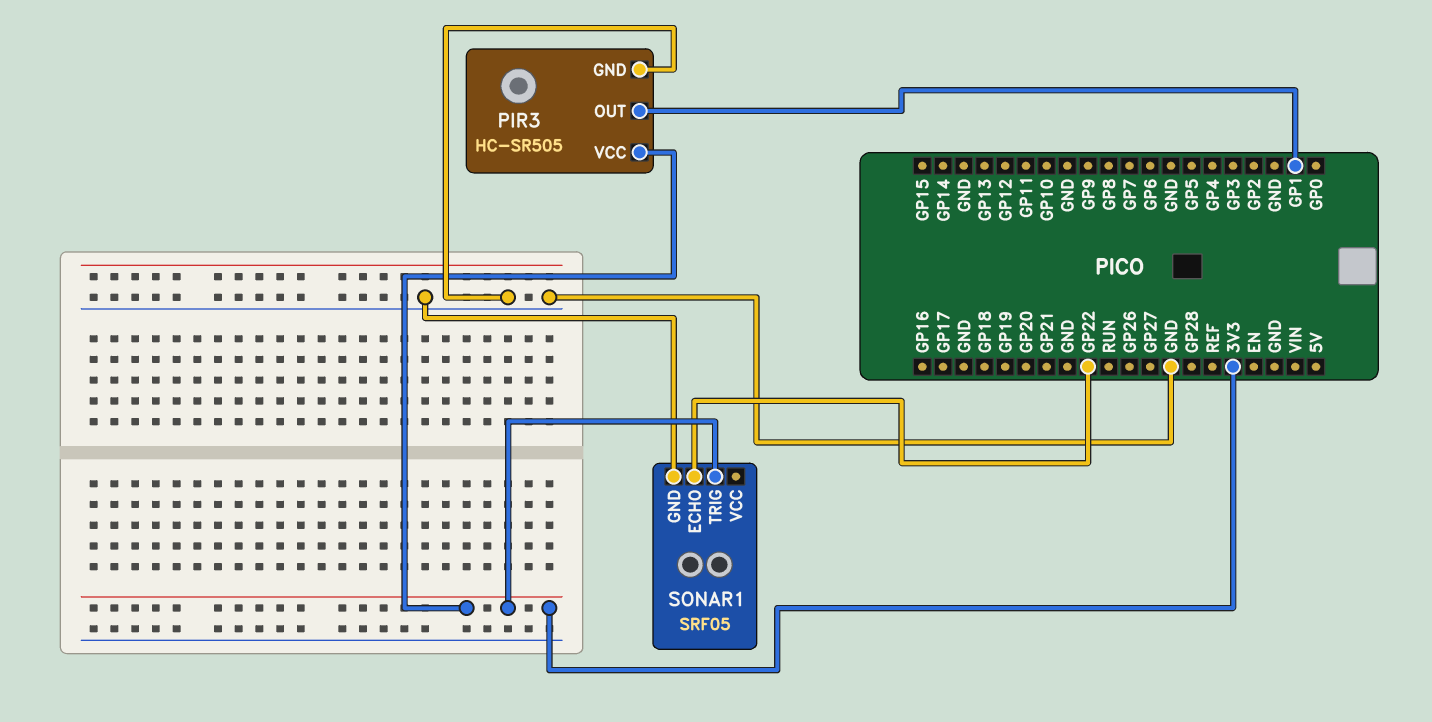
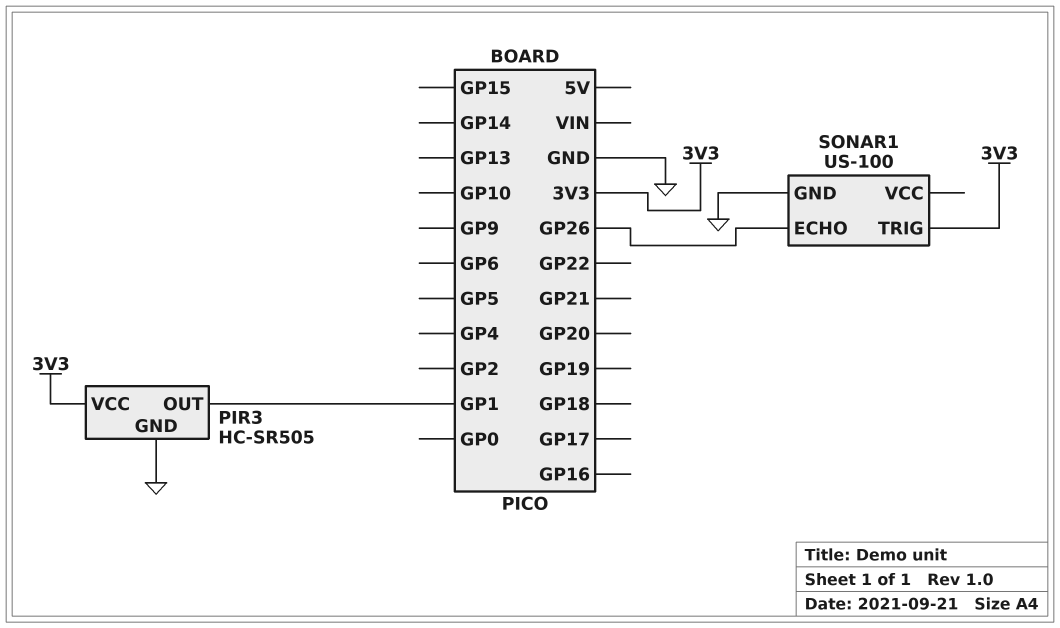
SONAR1: SRF05 -> US-100
SONAR1 pin ECHO: GP22 -> GP26

